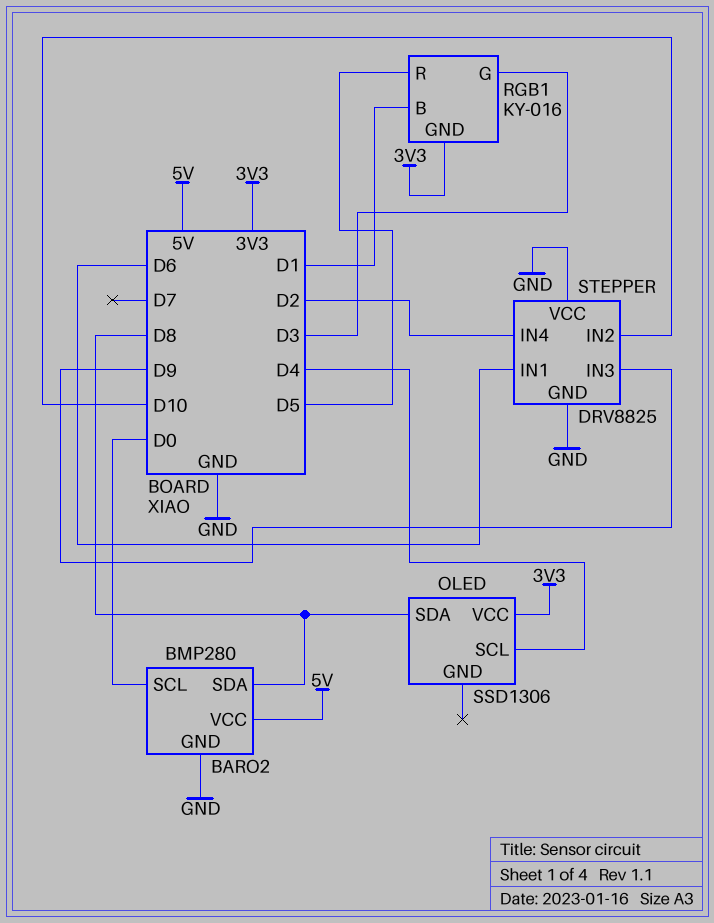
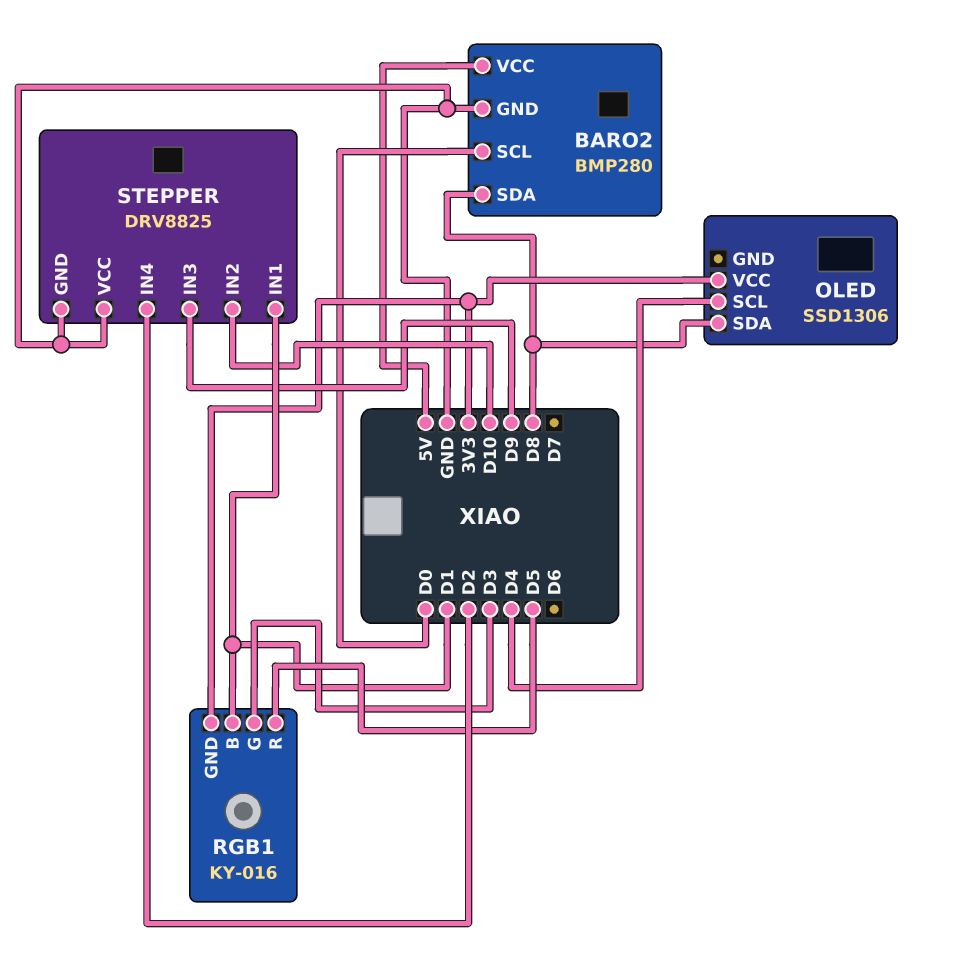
STEPPER pin IN1: D6 -> D1

